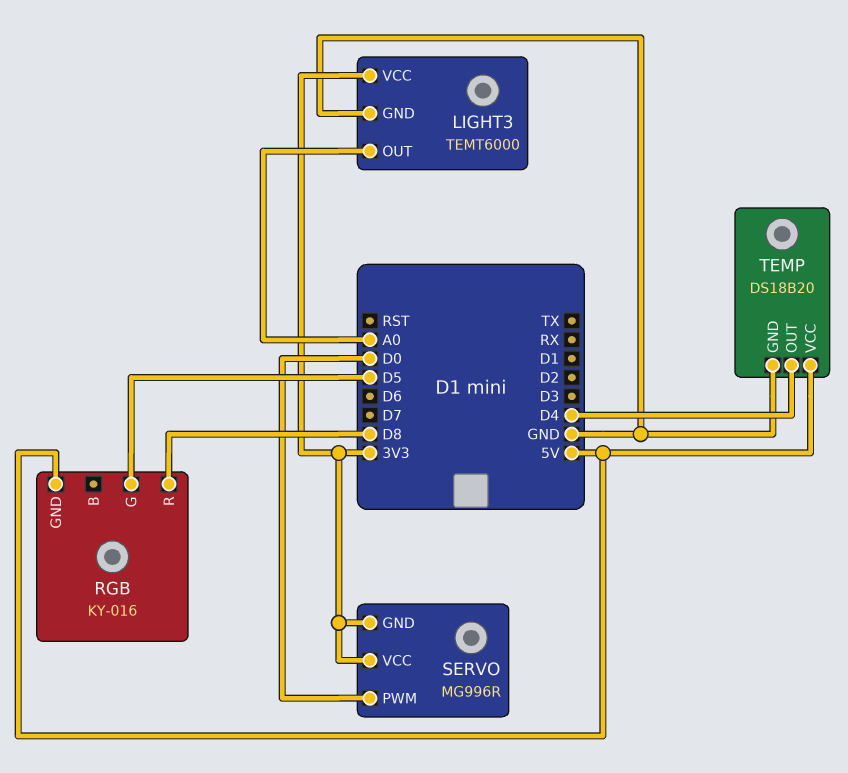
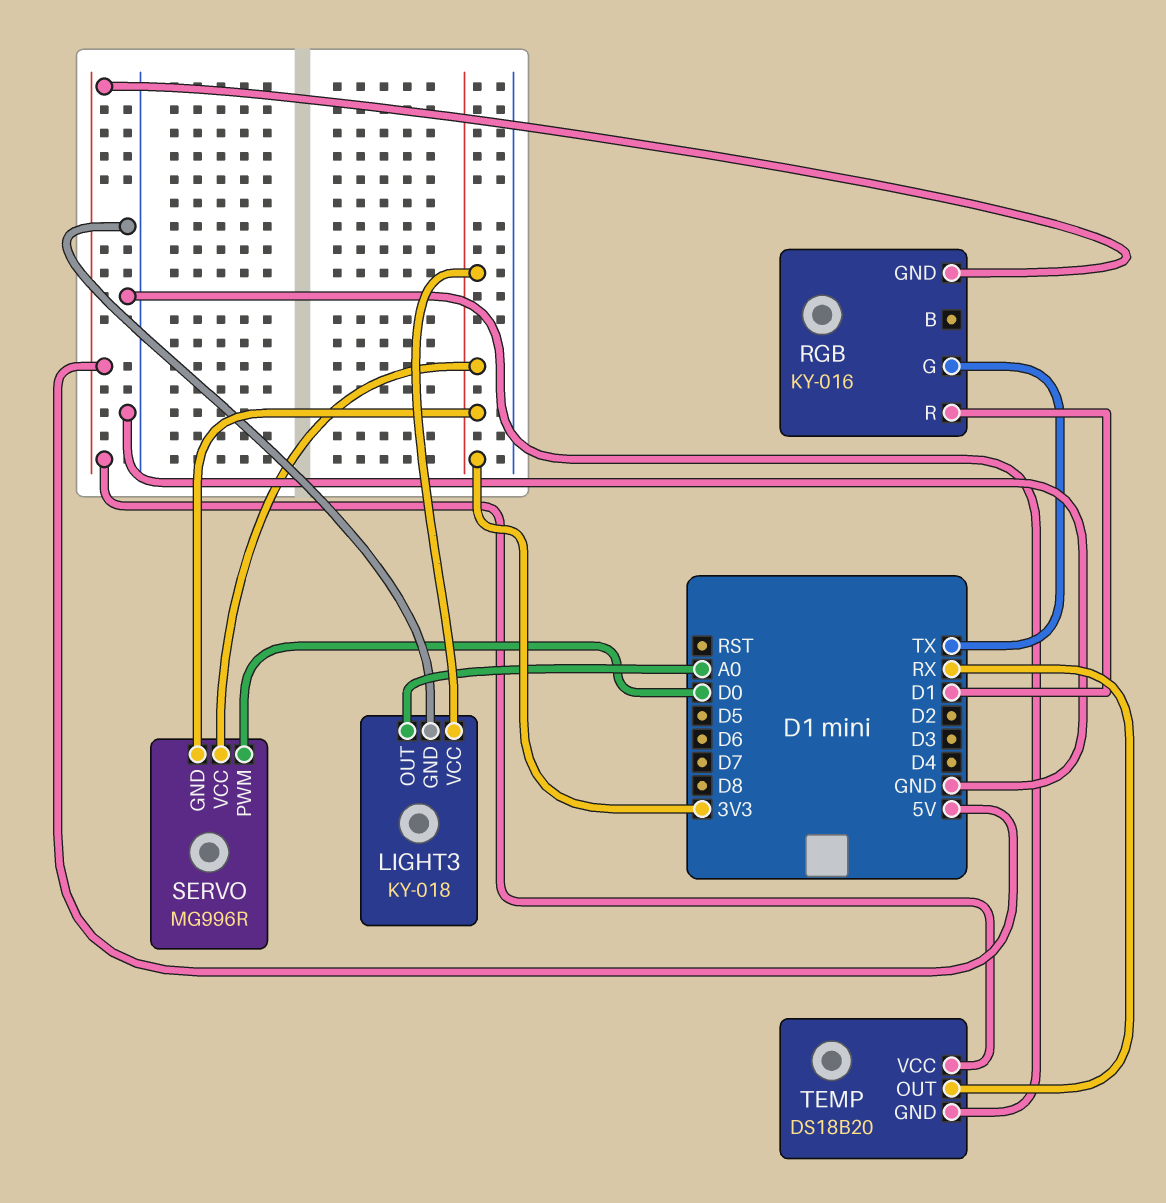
LIGHT3: TEMT6000 -> KY-018
RGB pin G: D5 -> TX
RGB pin R: D8 -> D1
TEMP pin OUT: D4 -> RX

